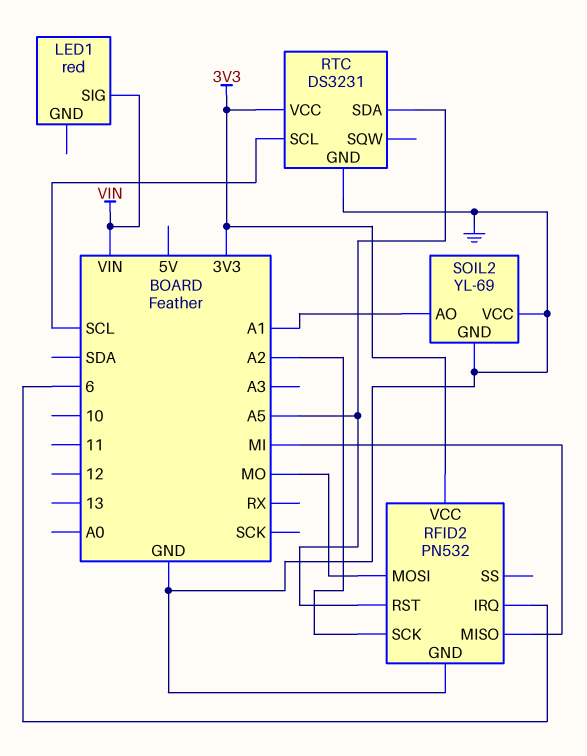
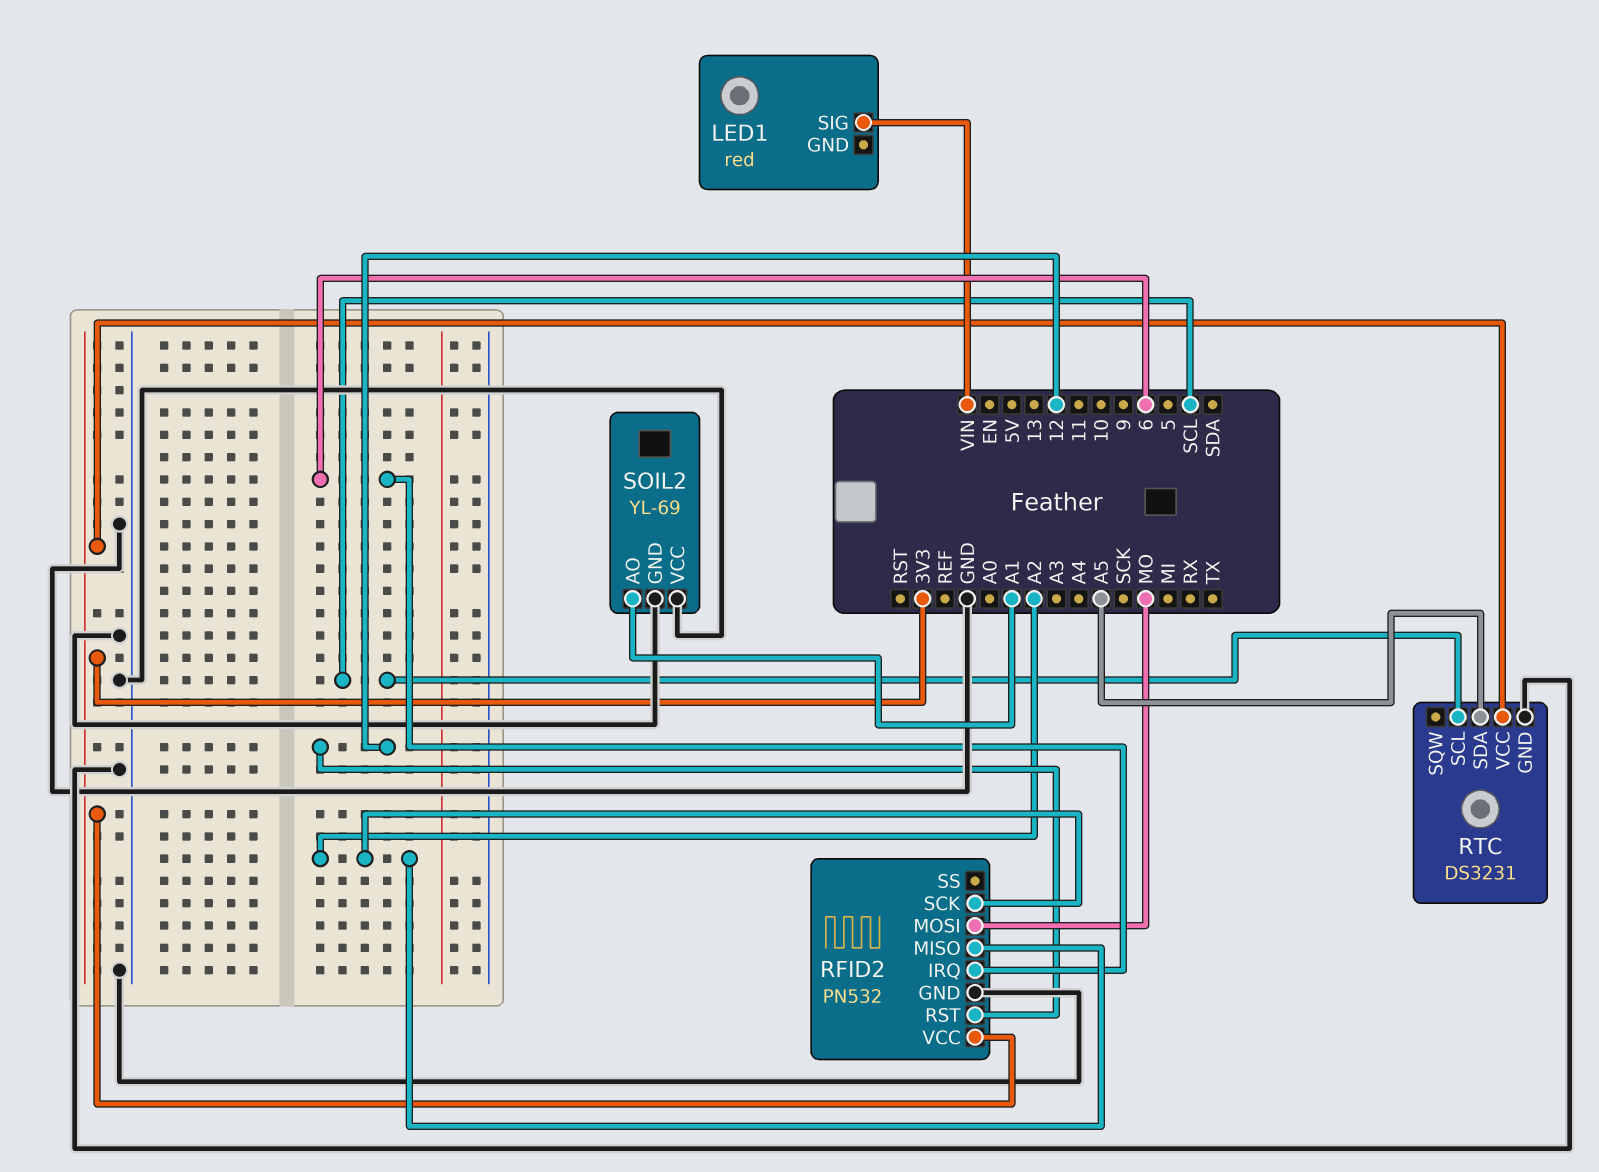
RFID2 pin MISO: MI -> A2
RFID2 pin RST: A5 -> 12

